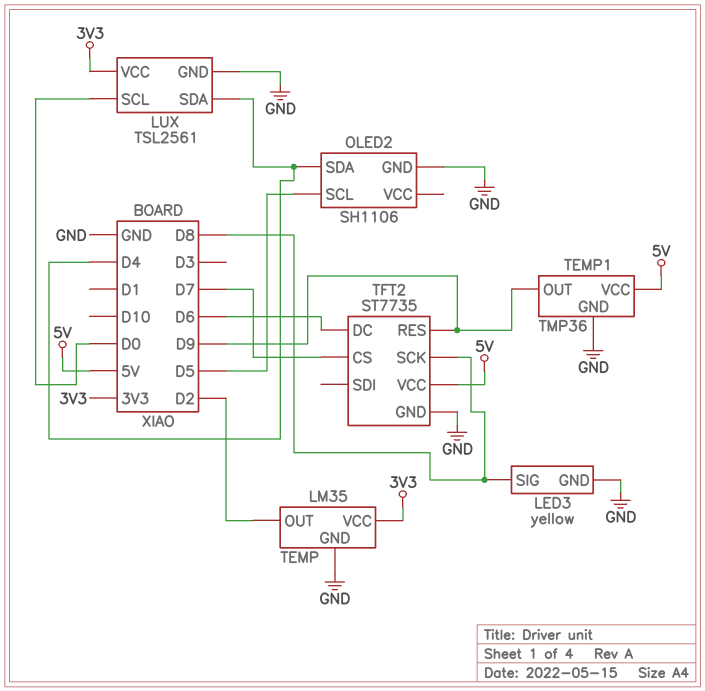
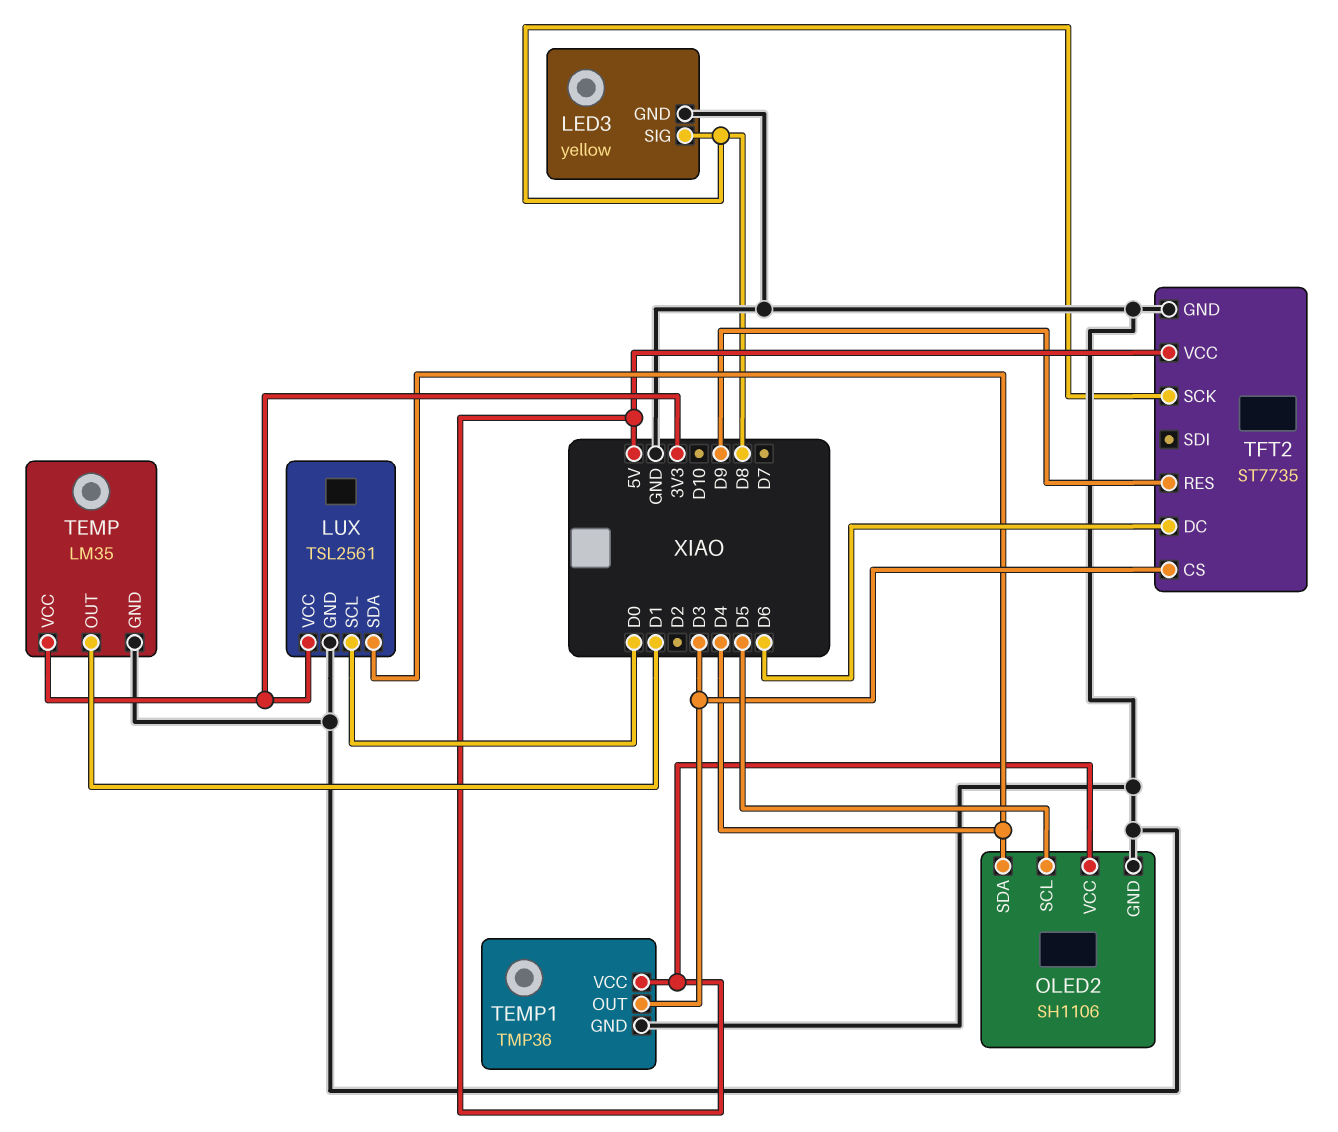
OLED2 pin VCC: none -> 5V
TEMP pin OUT: D2 -> D1
TEMP1 pin OUT: D9 -> D3
TFT2 pin CS: D7 -> D3

